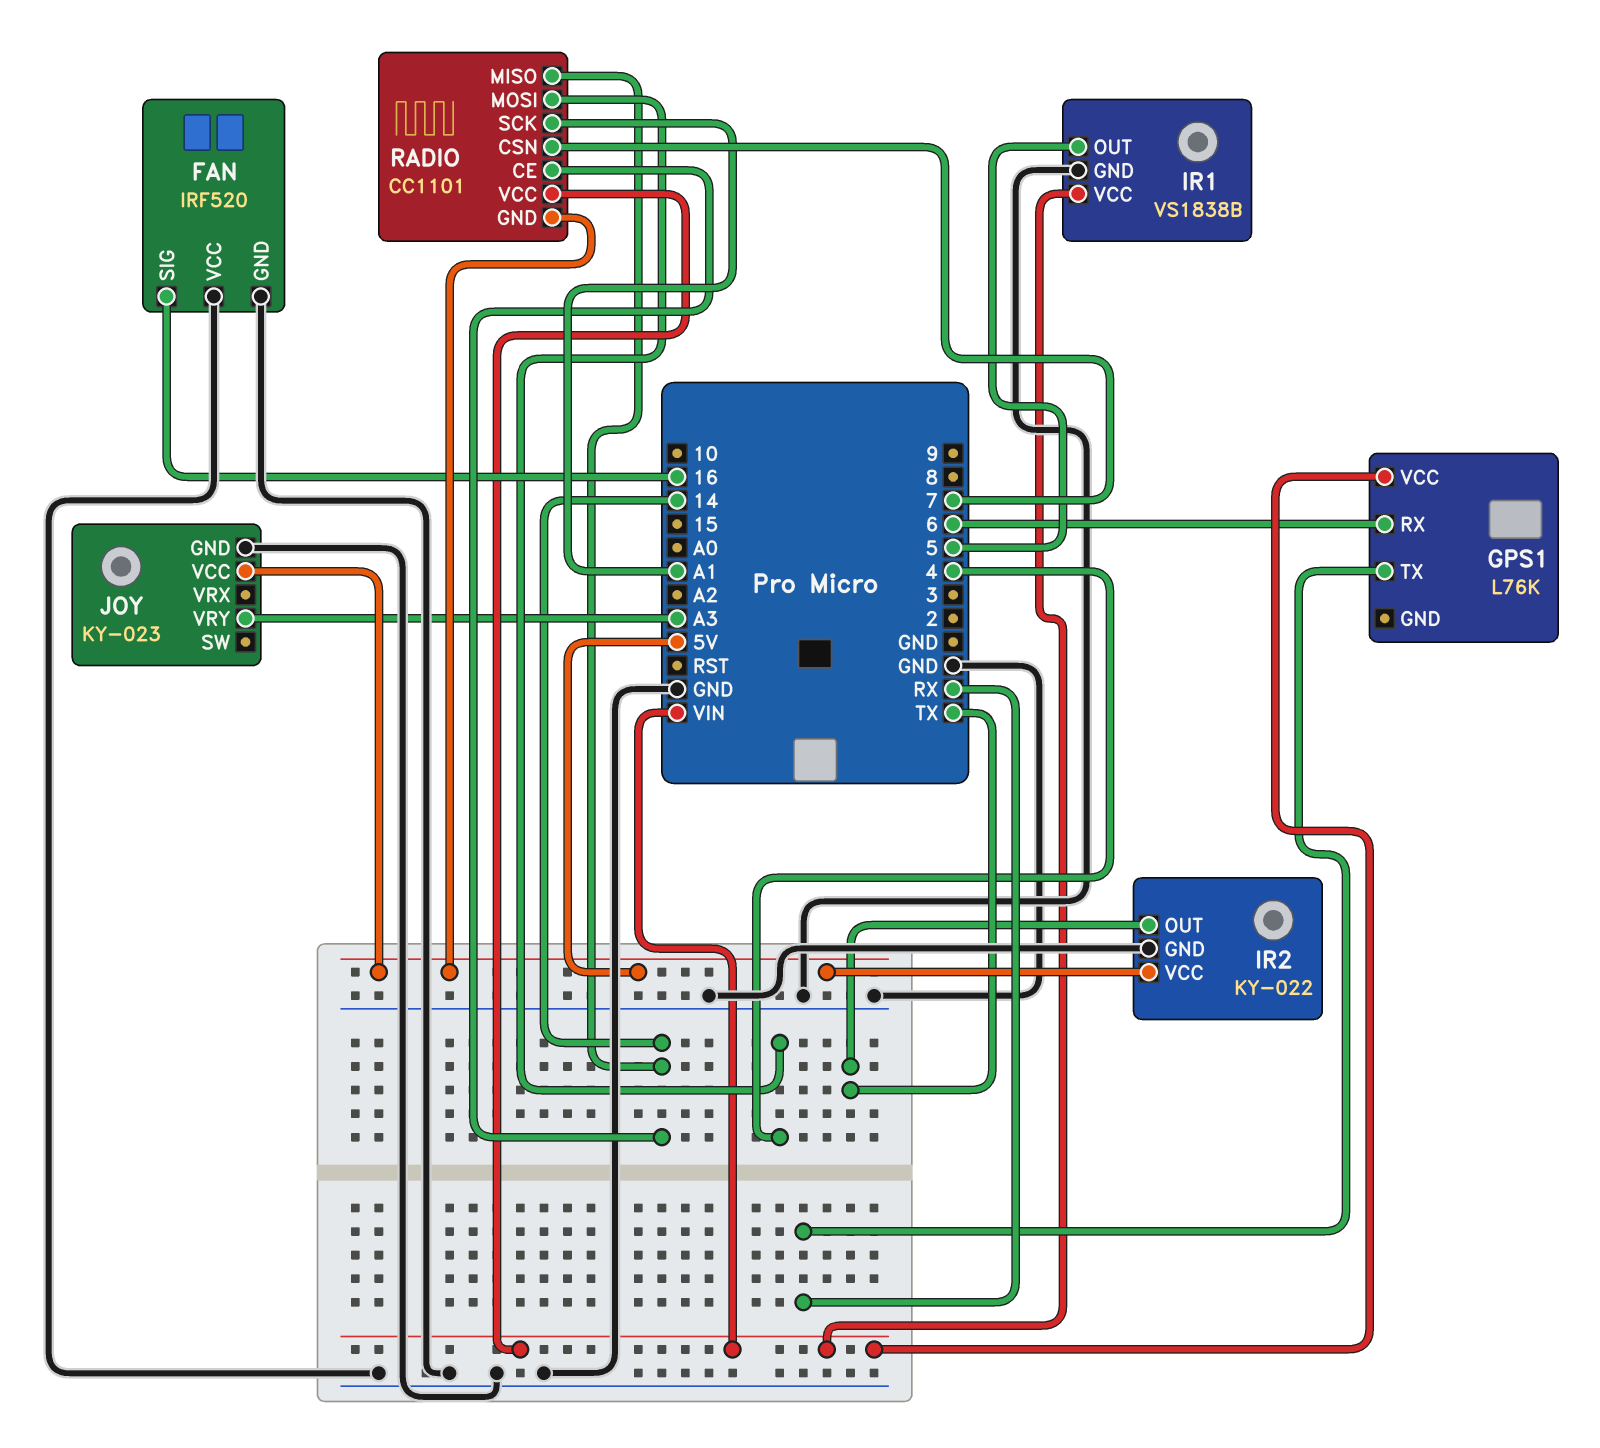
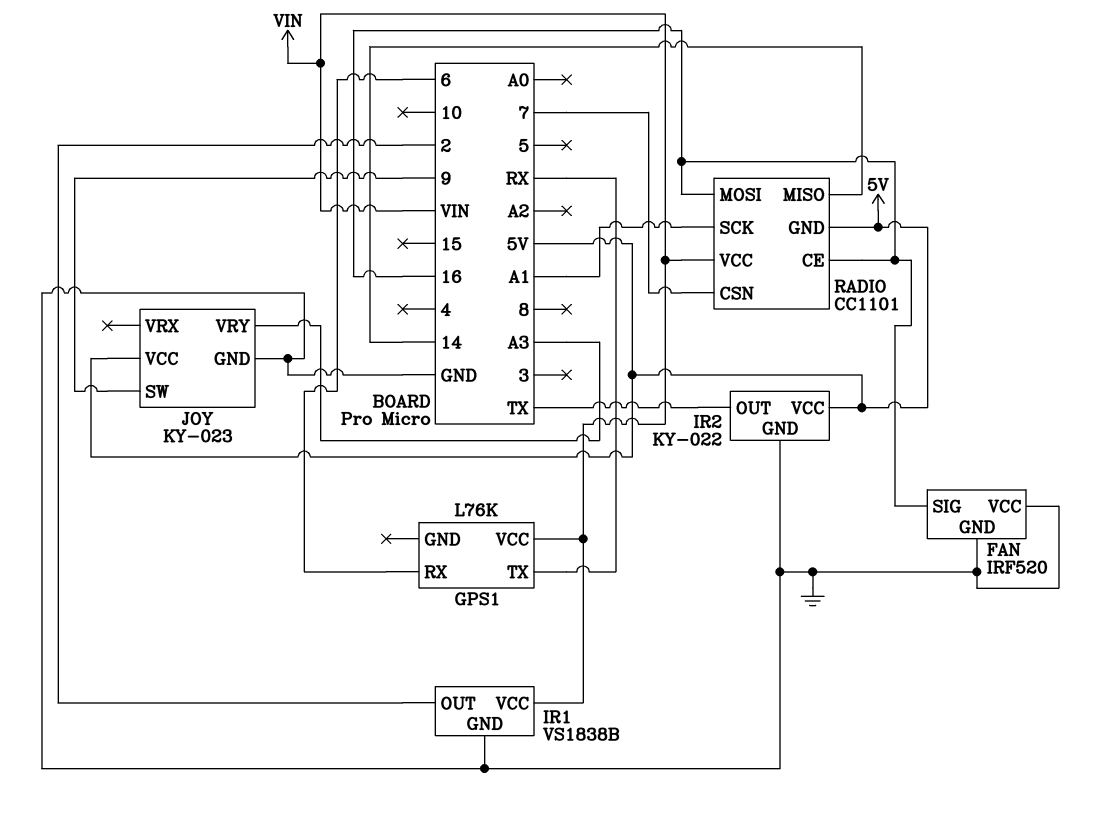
IR1 pin OUT: 5 -> 2
JOY pin SW: none -> 9
RADIO pin CE: 14 -> 16
RADIO pin MOSI: 4 -> 16

